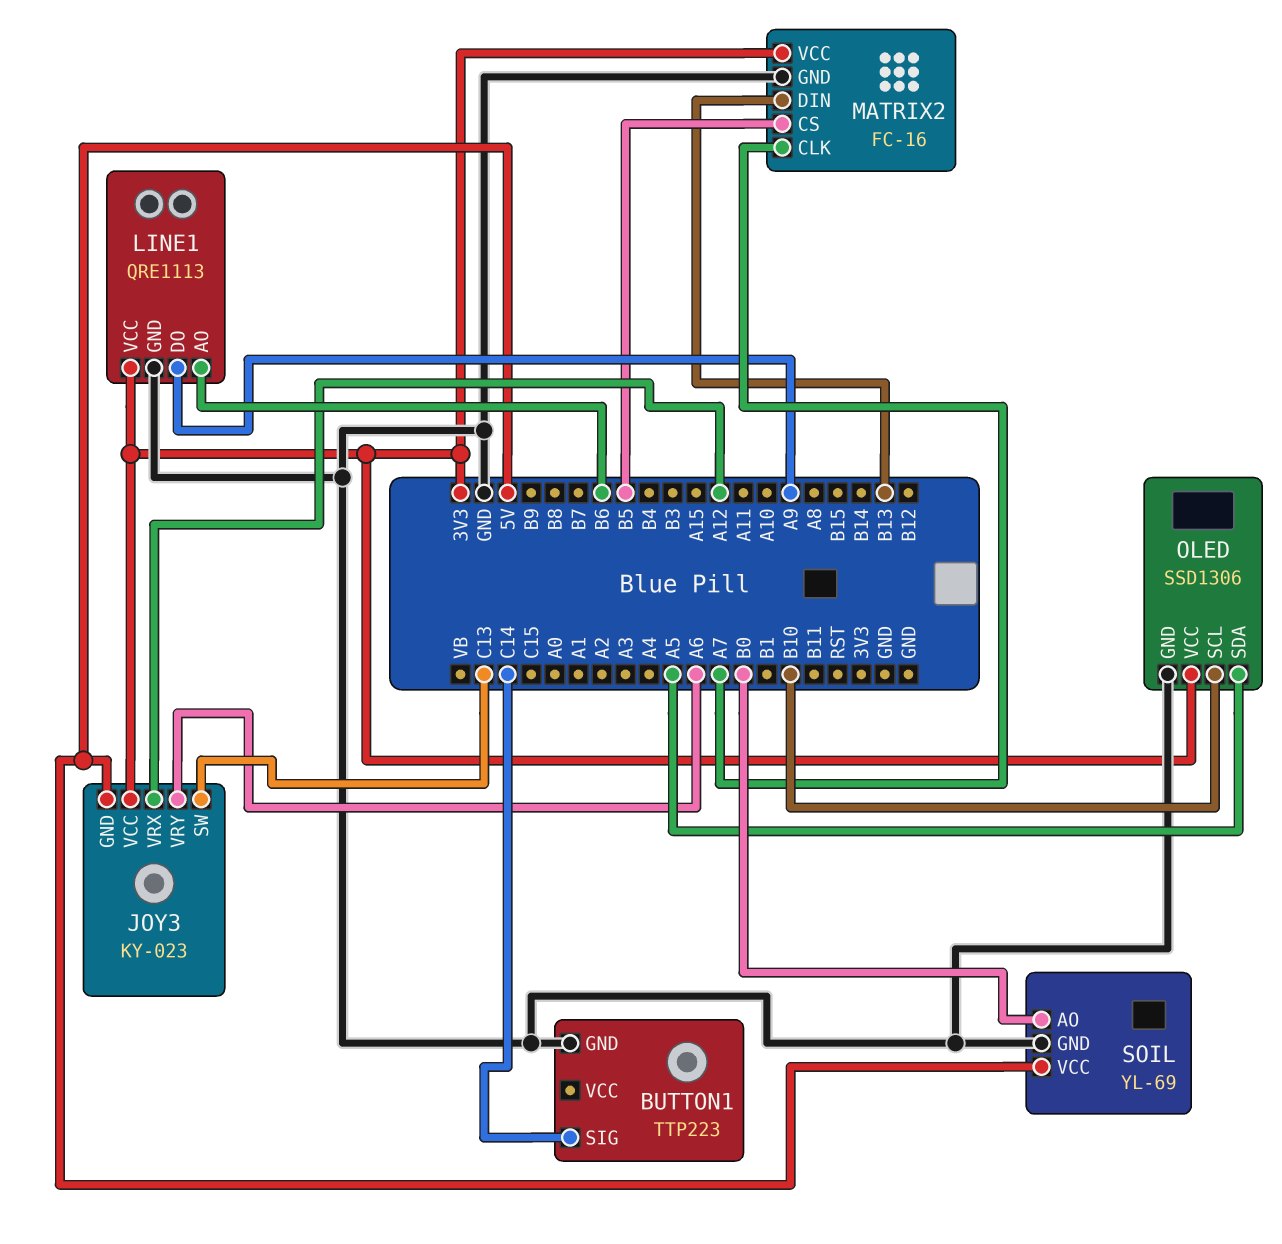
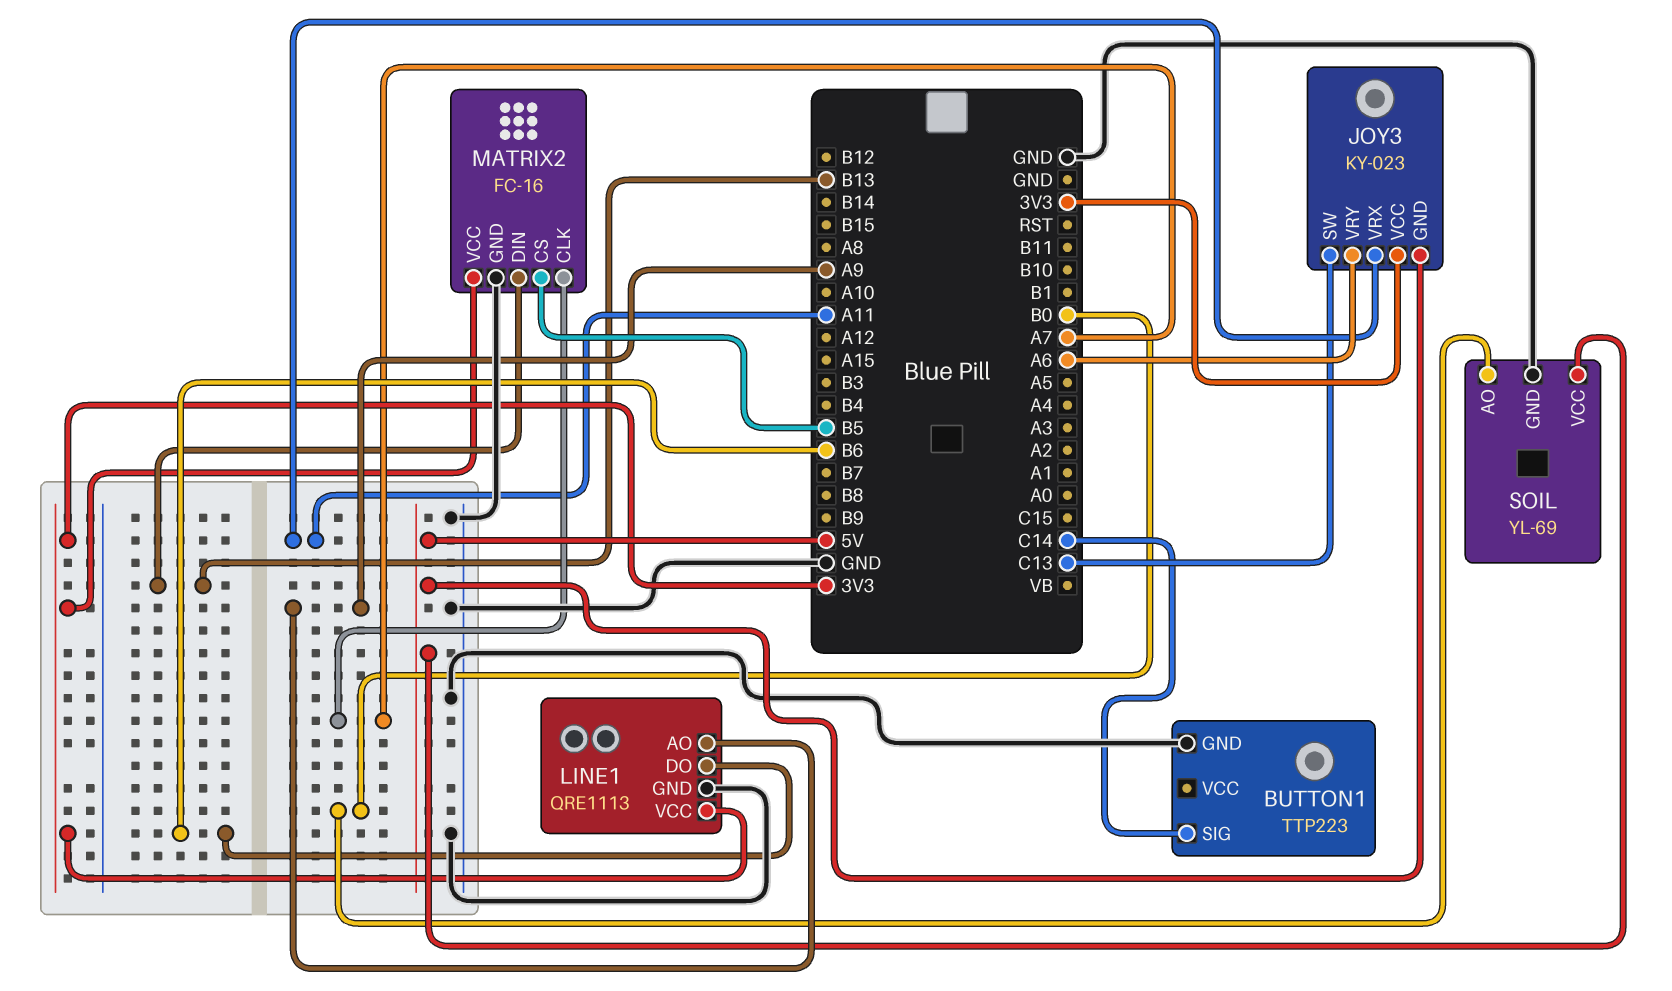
JOY3 pin VRX: A12 -> A11
LINE1 pin AO: B6 -> A9
LINE1 pin DO: A9 -> B6
OLED: SSD1306 -> none
OLED pin GND: GND -> none
OLED pin SCL: B10 -> none
OLED pin SDA: A5 -> none
OLED pin VCC: 3V3 -> none

